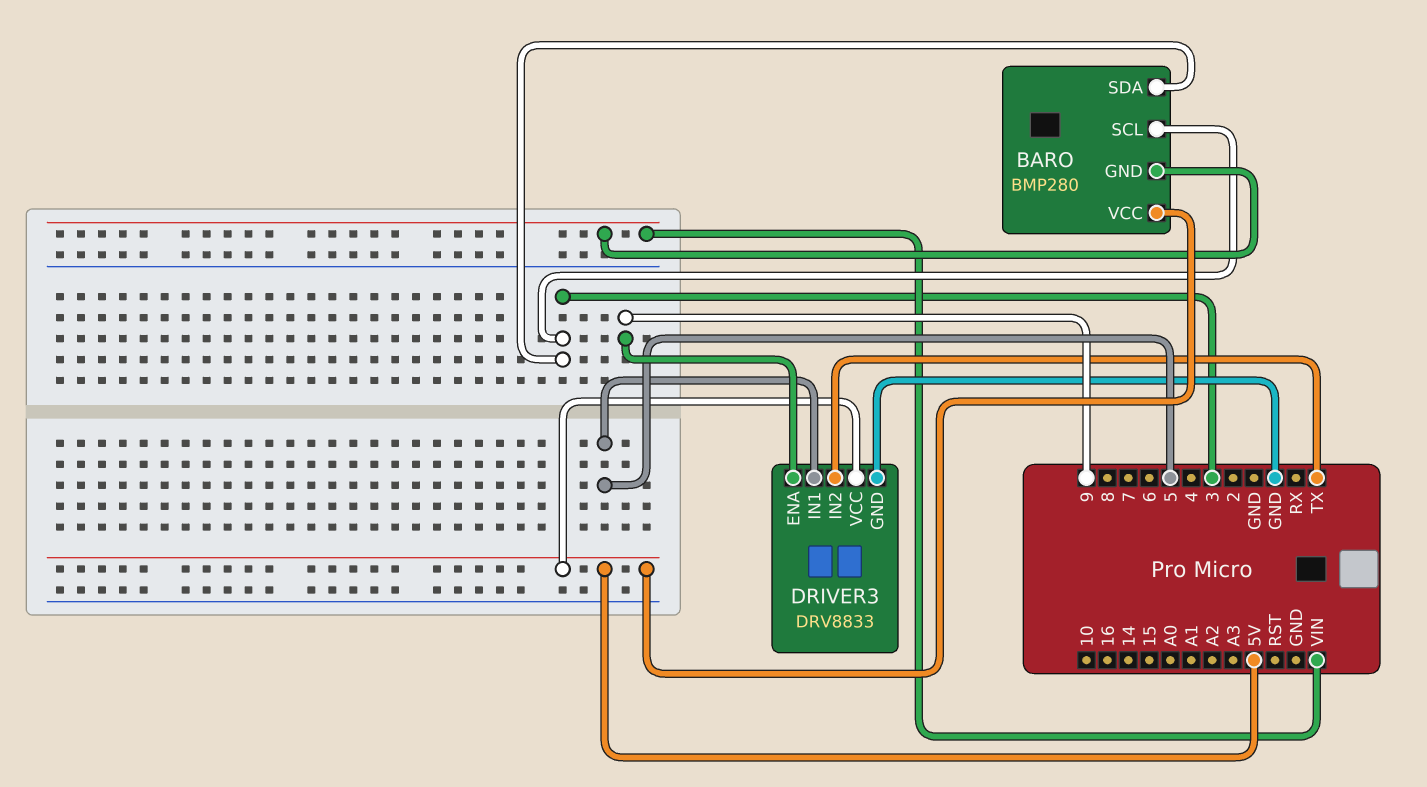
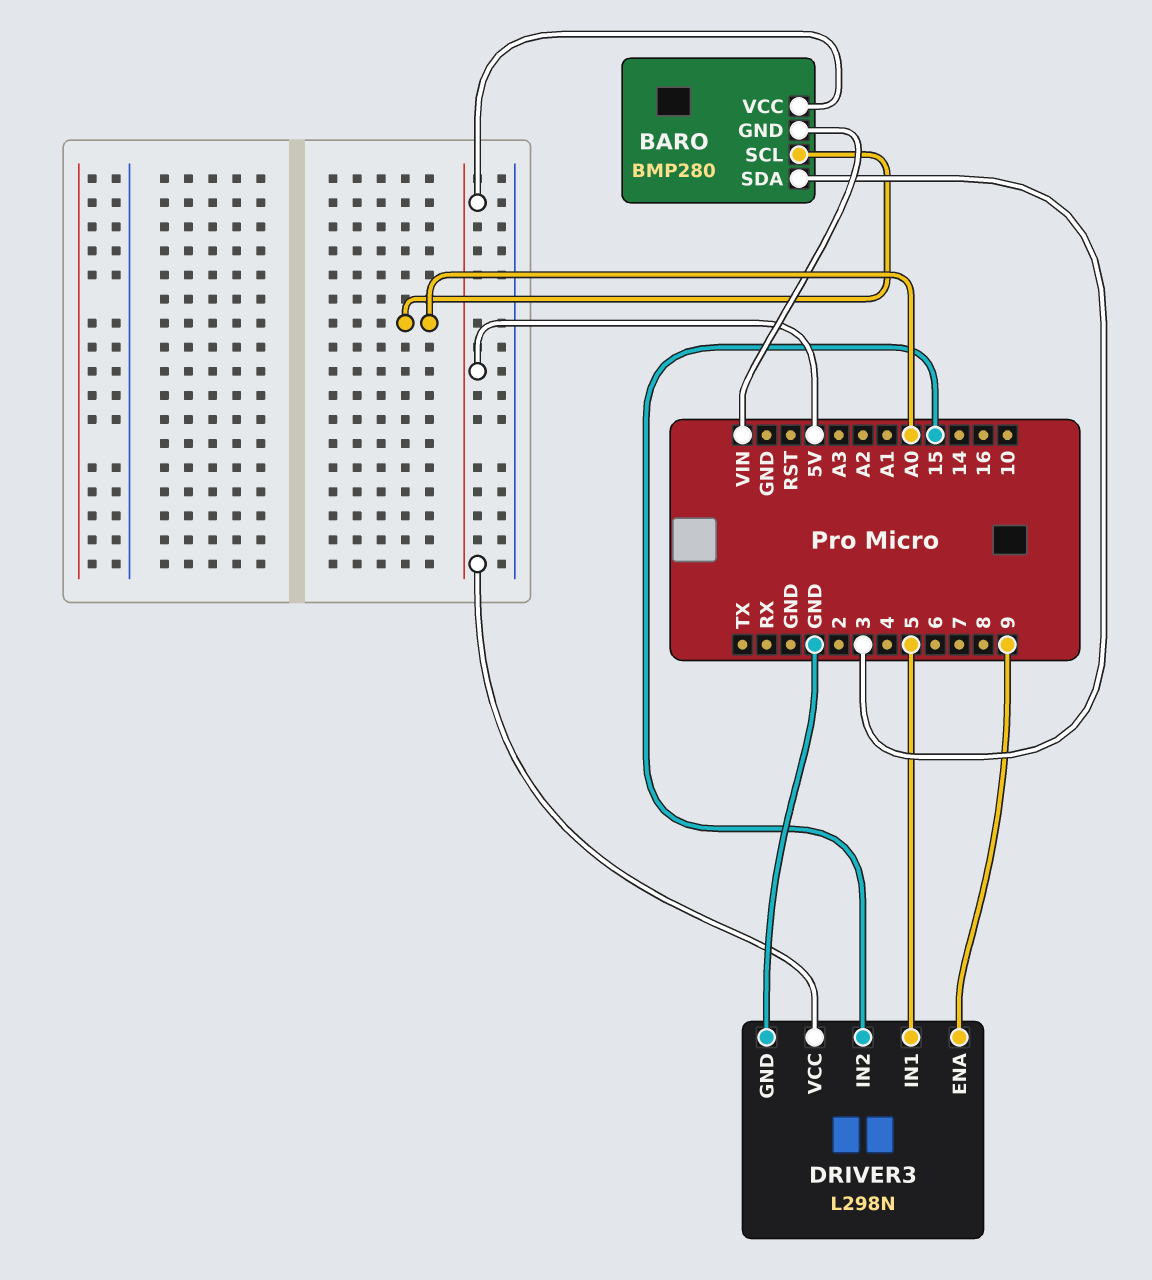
BARO pin SCL: 3 -> A0
DRIVER3: DRV8833 -> L298N
DRIVER3 pin IN2: TX -> 15

